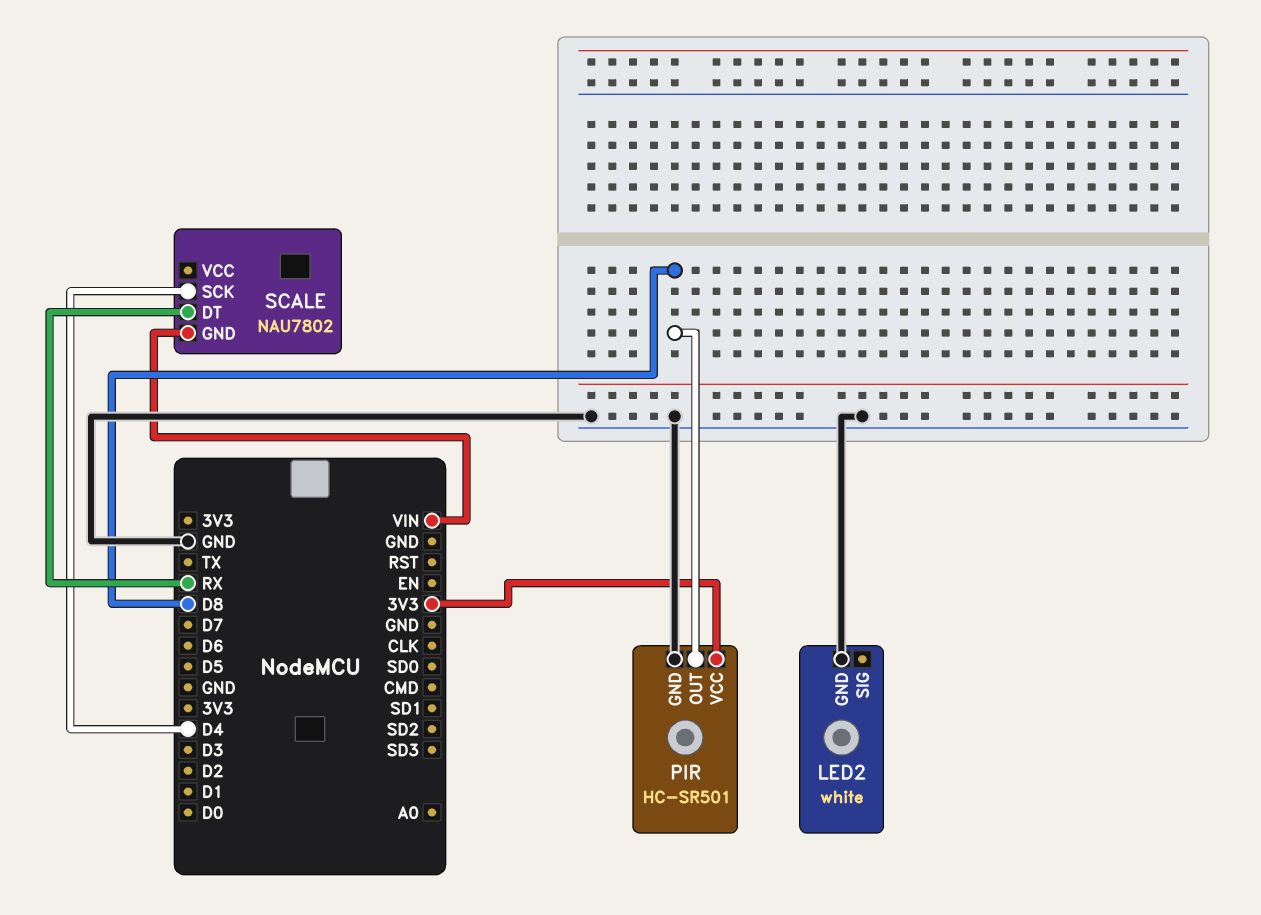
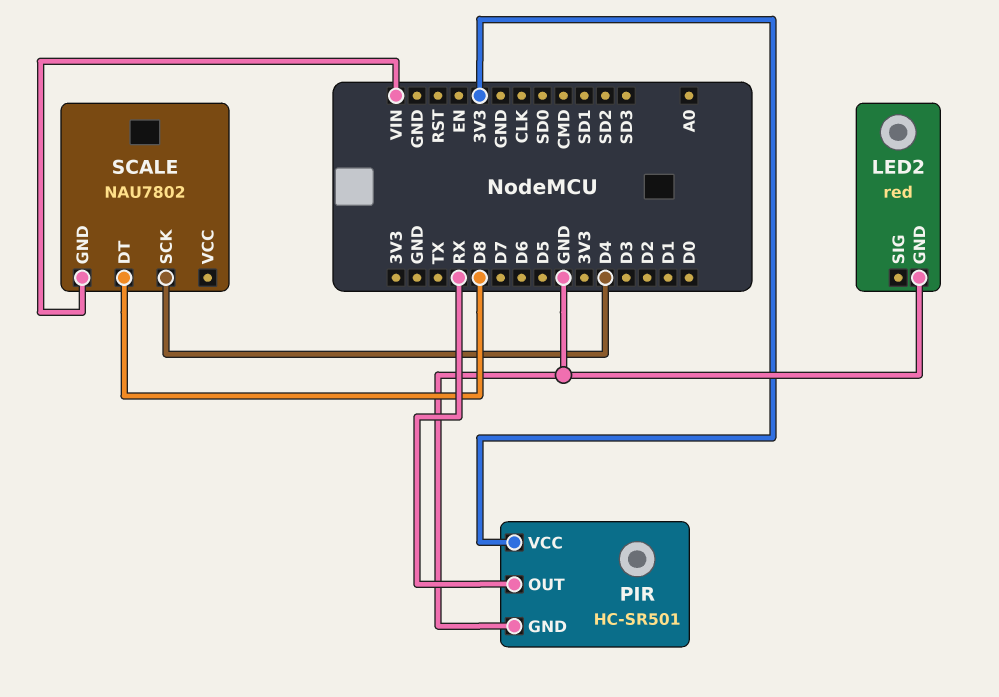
LED2: white -> red
PIR pin OUT: D8 -> RX
SCALE pin DT: RX -> D8

